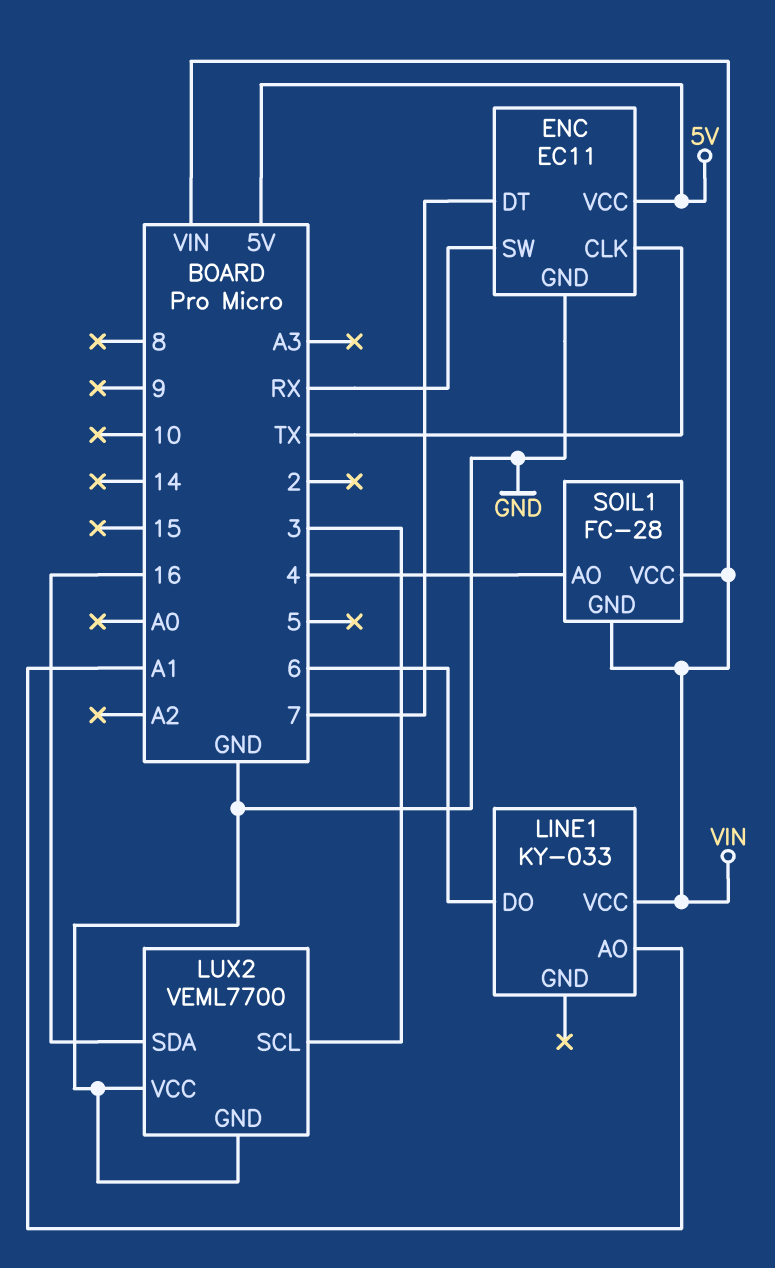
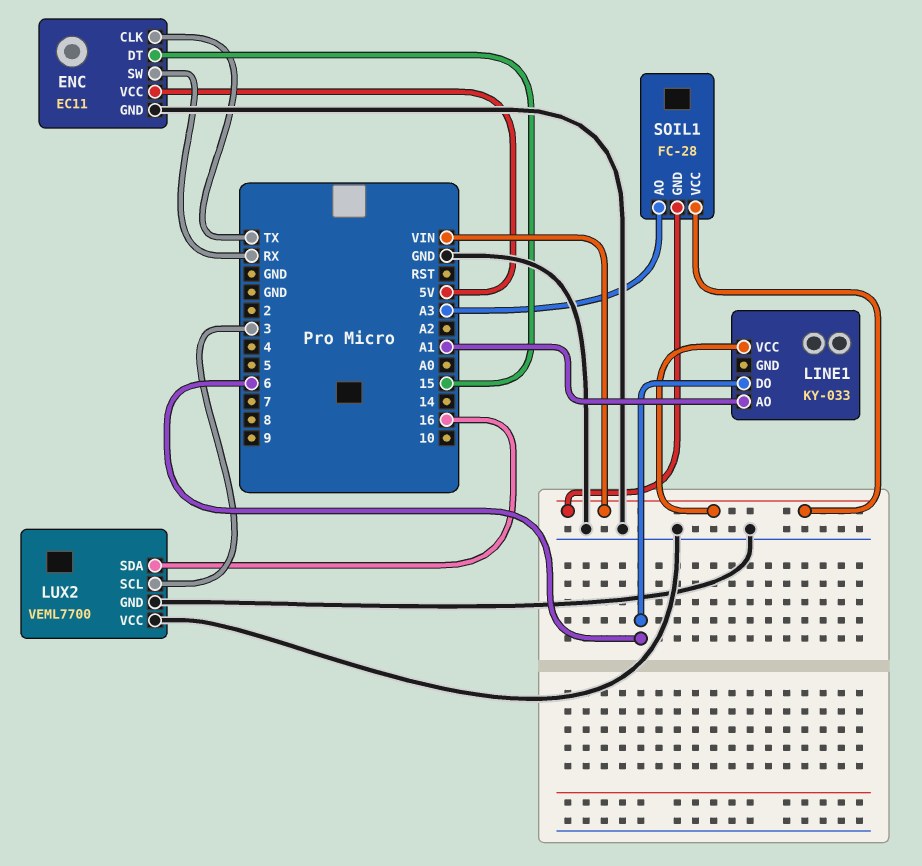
ENC pin DT: 7 -> 15
SOIL1 pin AO: 4 -> A3

